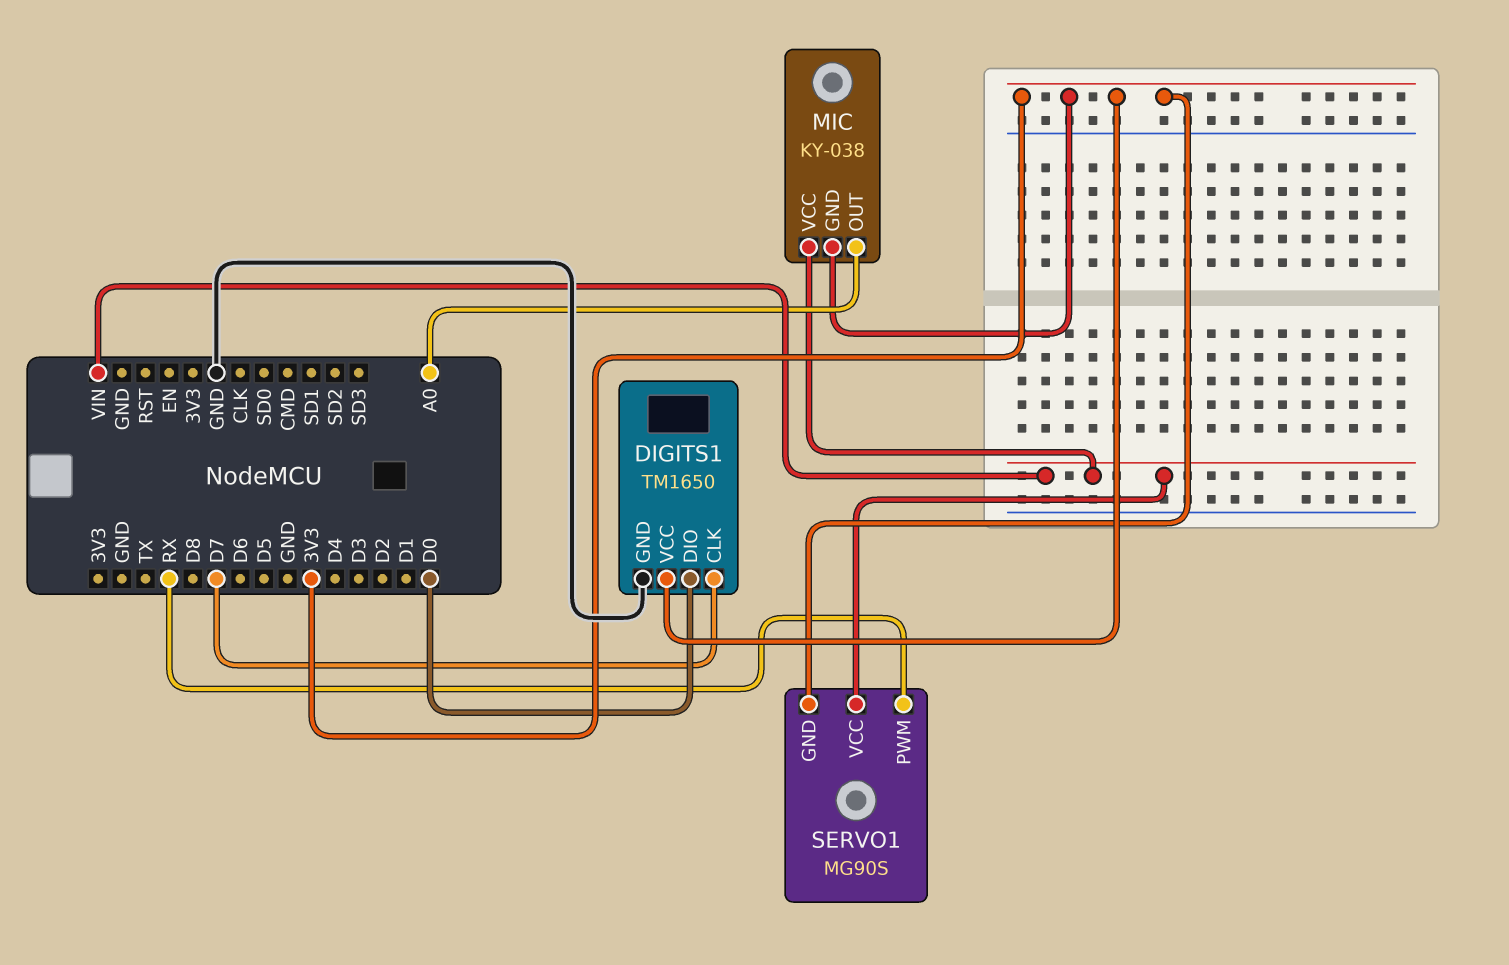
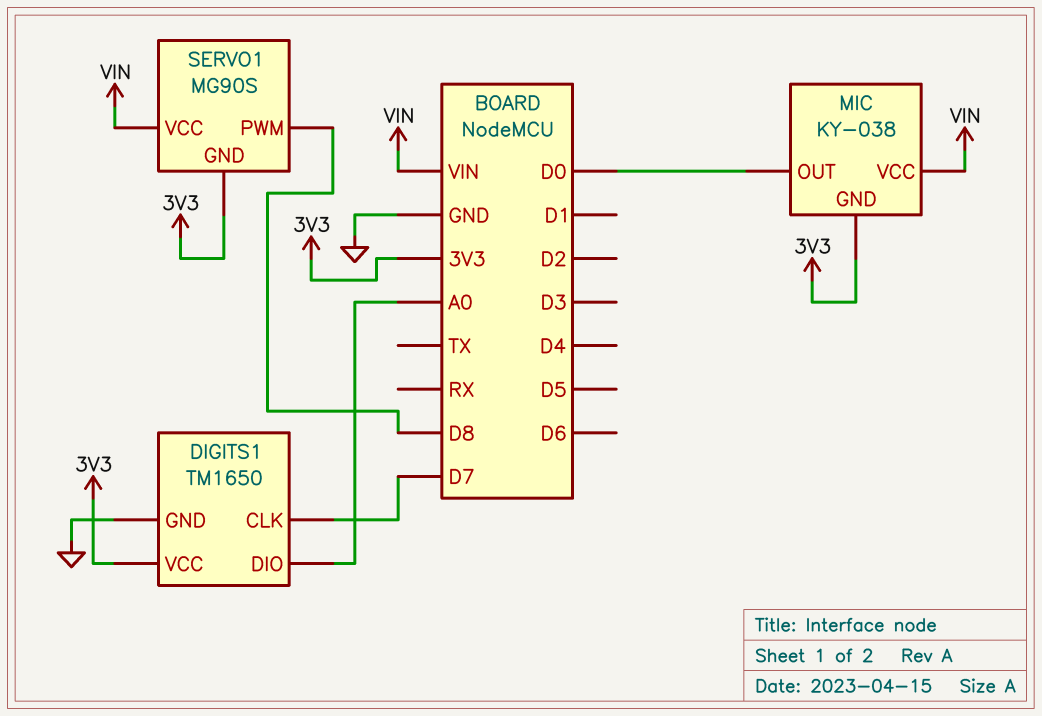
DIGITS1 pin DIO: D0 -> A0
MIC pin OUT: A0 -> D0
SERVO1 pin PWM: RX -> D8

